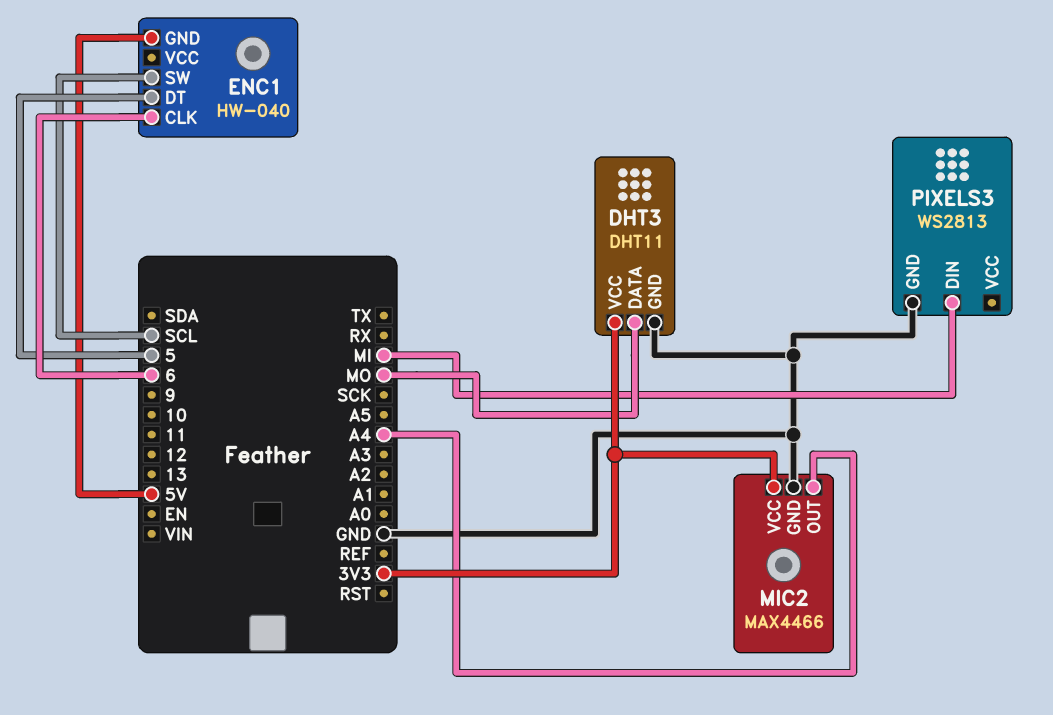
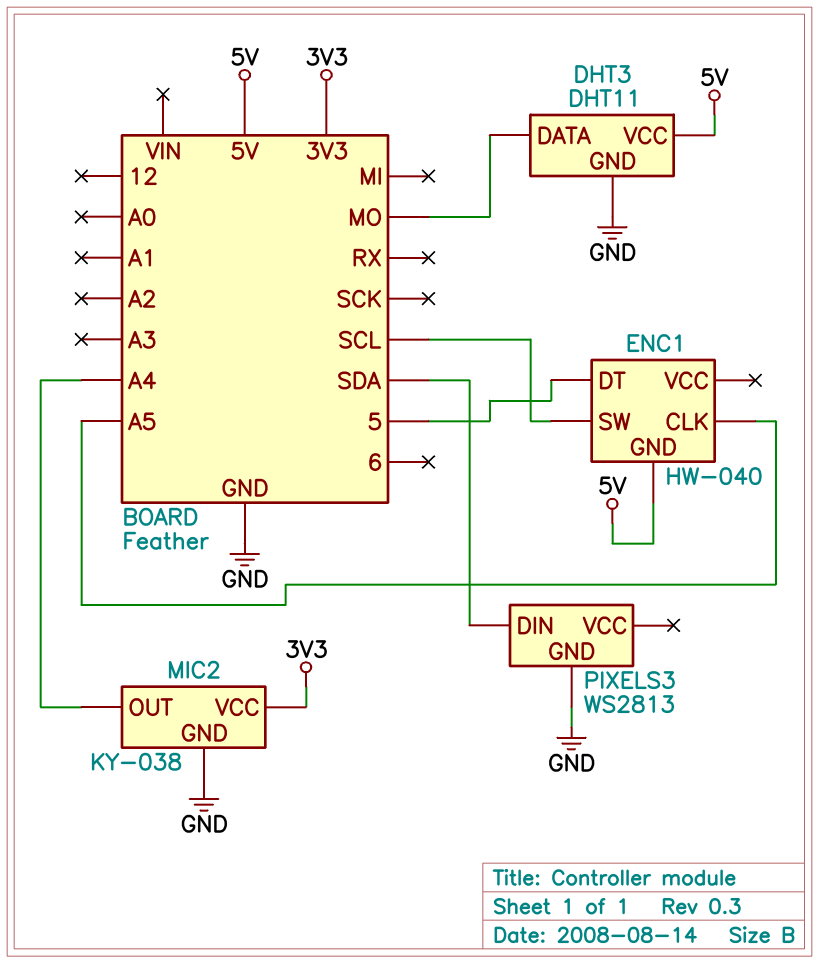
DHT3 pin VCC: 3V3 -> 5V
ENC1 pin CLK: 6 -> A5
MIC2: MAX4466 -> KY-038
PIXELS3 pin DIN: MI -> SDA

